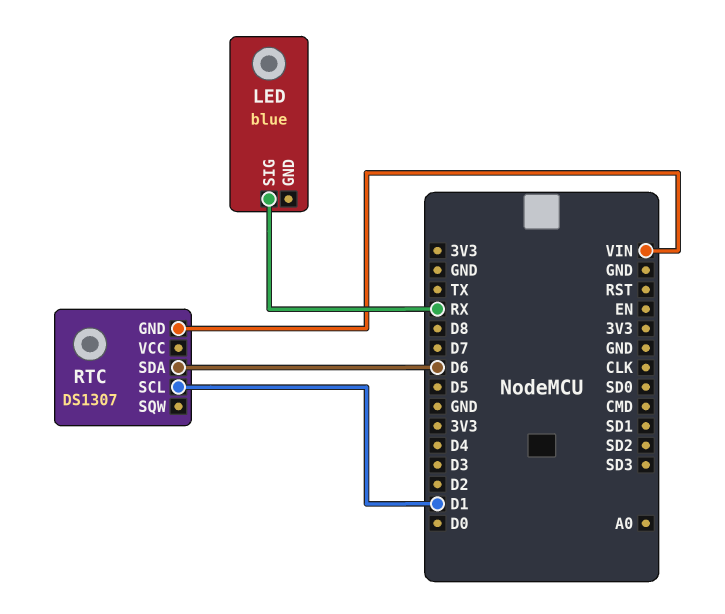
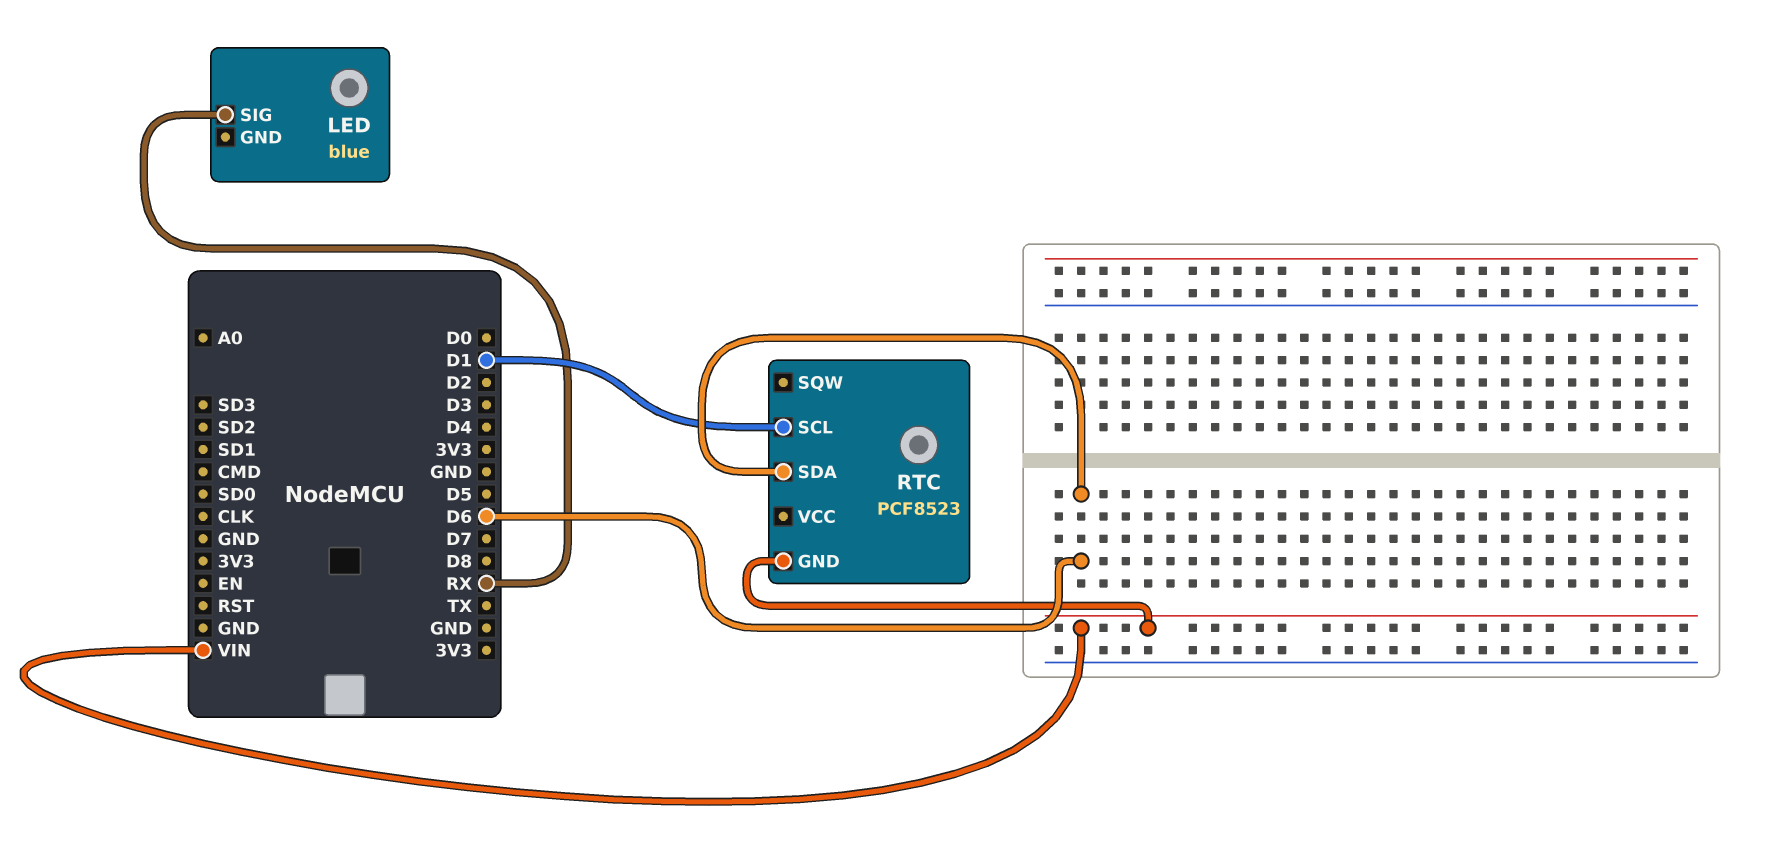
RTC: DS1307 -> PCF8523

